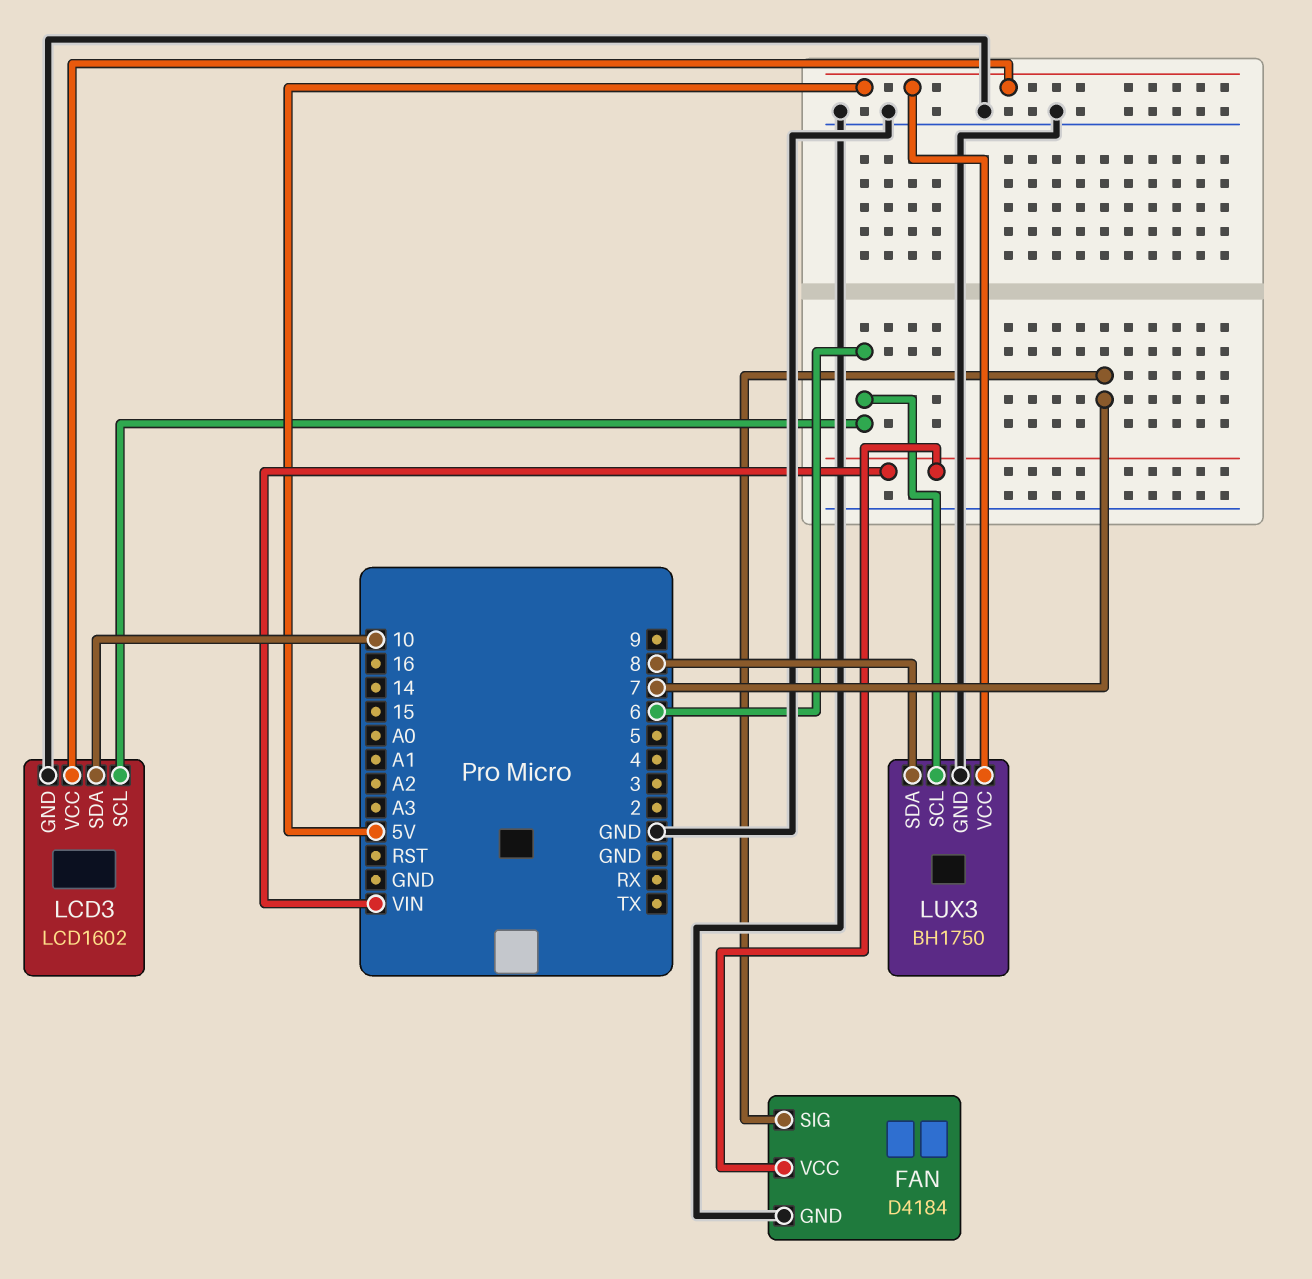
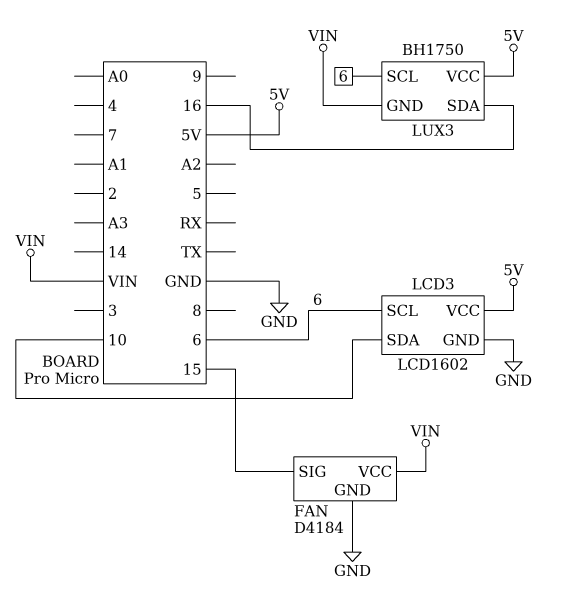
FAN pin SIG: 7 -> 15
LUX3 pin GND: GND -> VIN
LUX3 pin SDA: 8 -> 16

